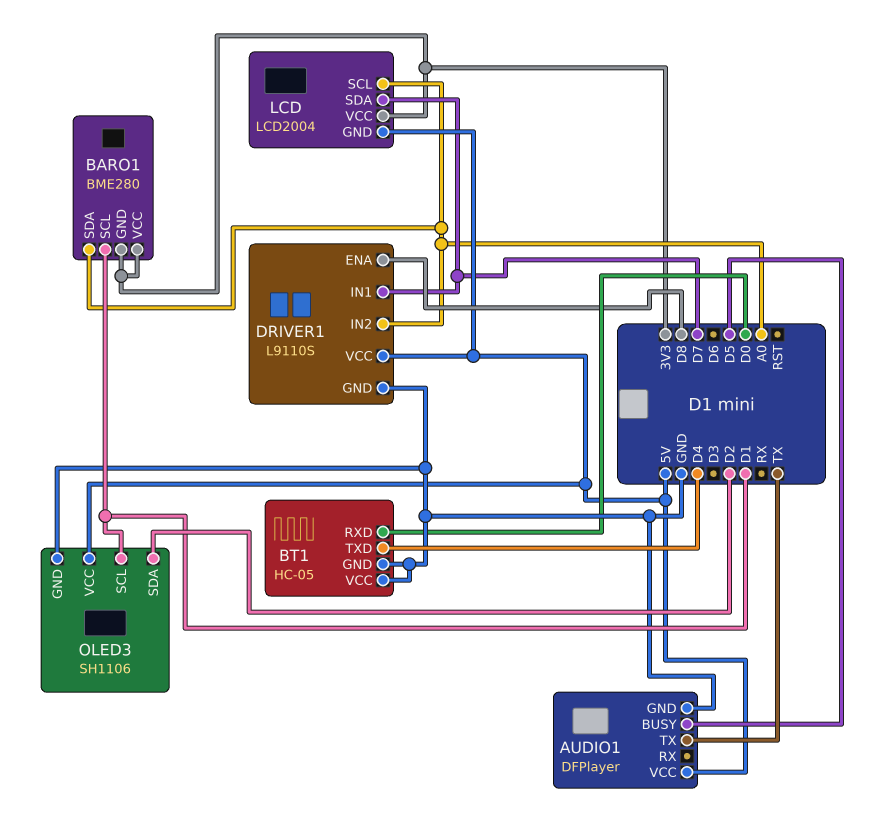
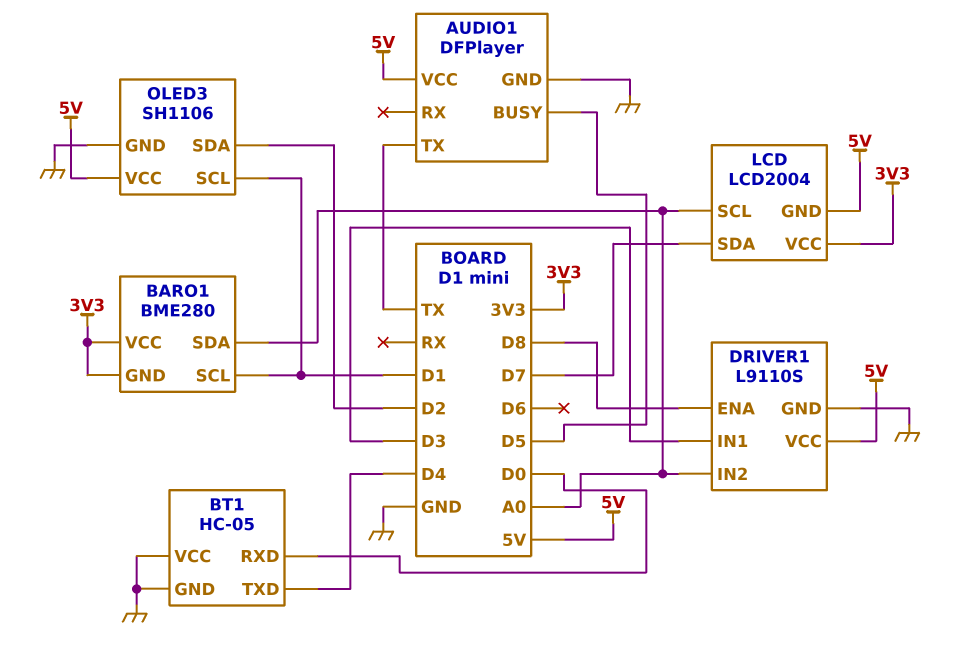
DRIVER1 pin IN1: D7 -> D3

